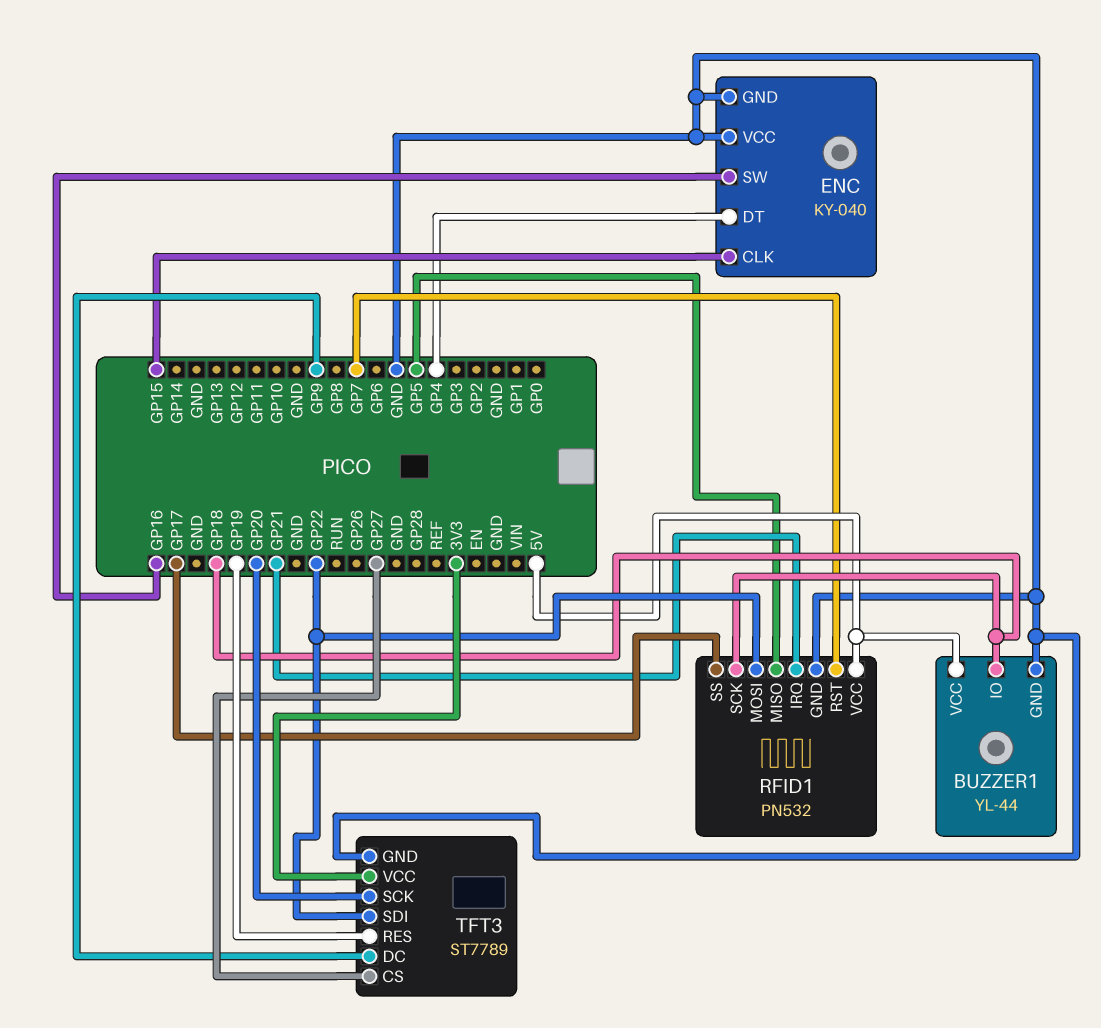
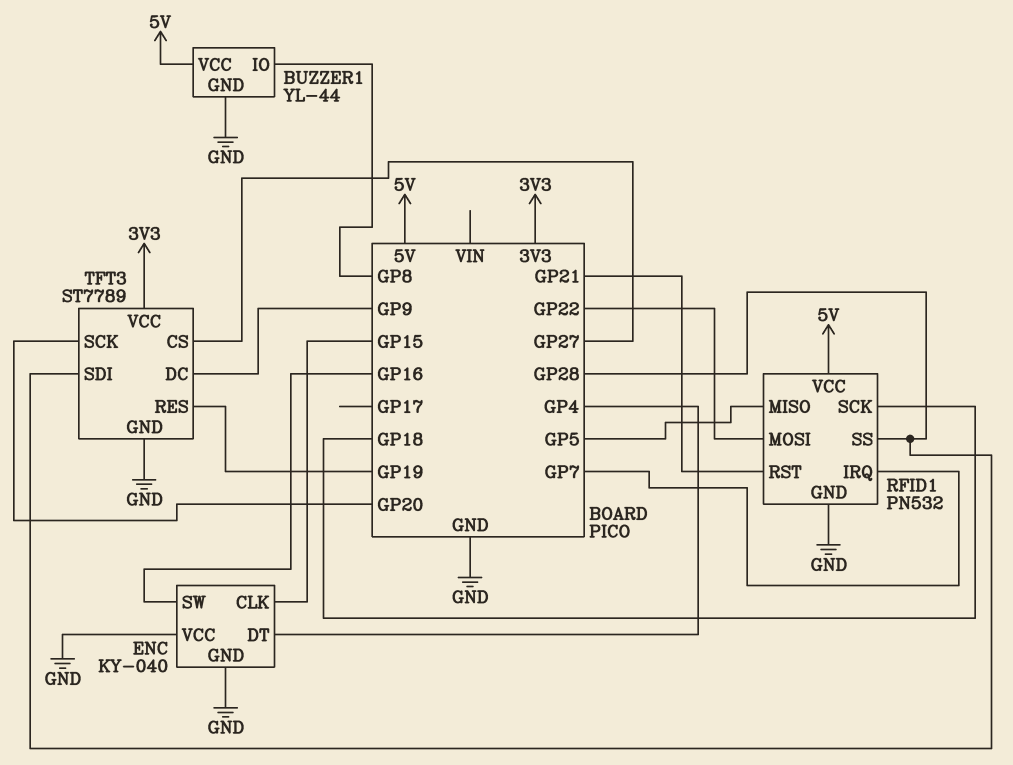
BUZZER1 pin IO: GP18 -> GP8
RFID1 pin IRQ: GP21 -> GP7
RFID1 pin RST: GP7 -> GP21
RFID1 pin SS: GP17 -> GP28
TFT3 pin SDI: GP22 -> GP28

